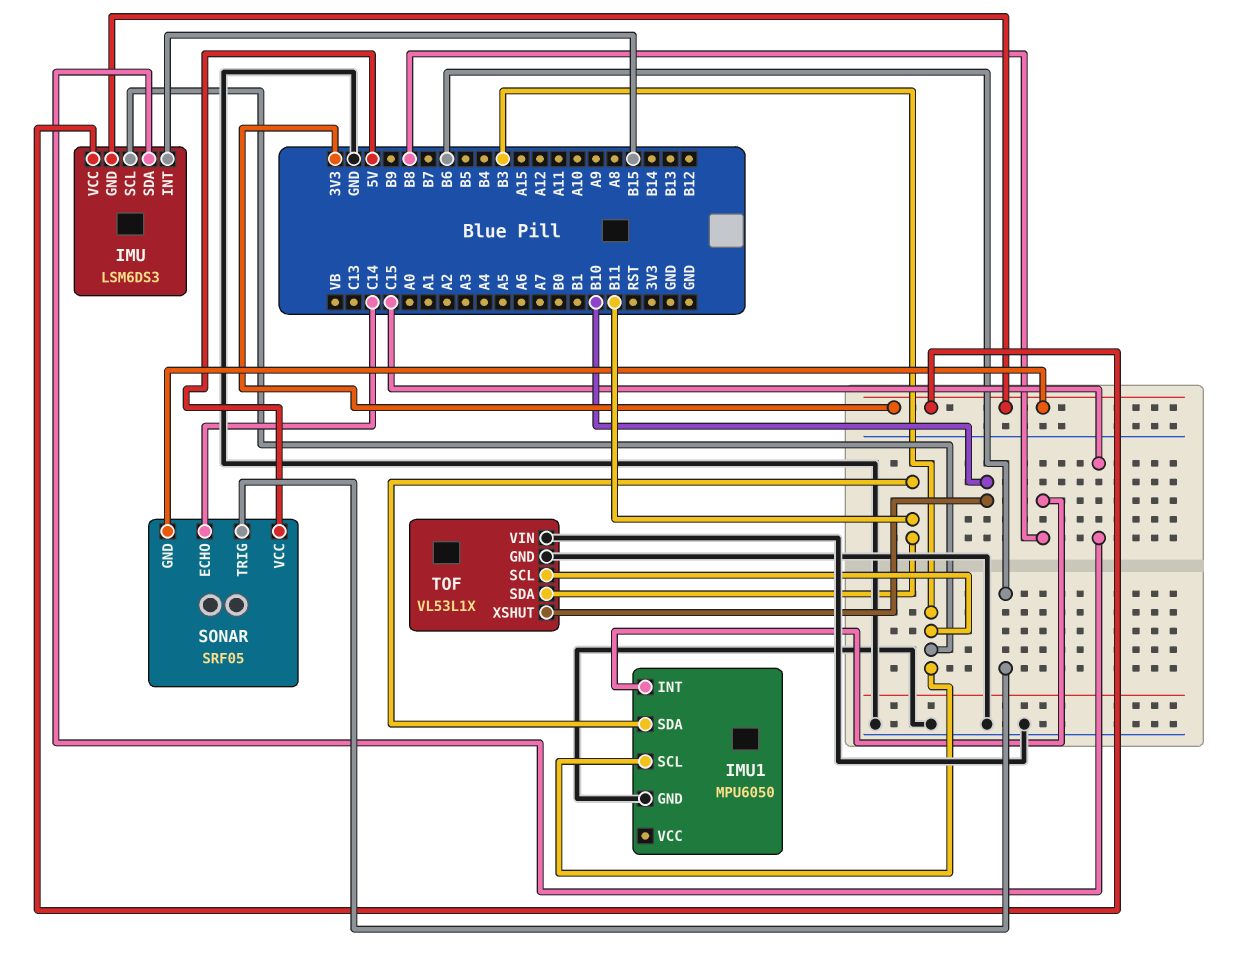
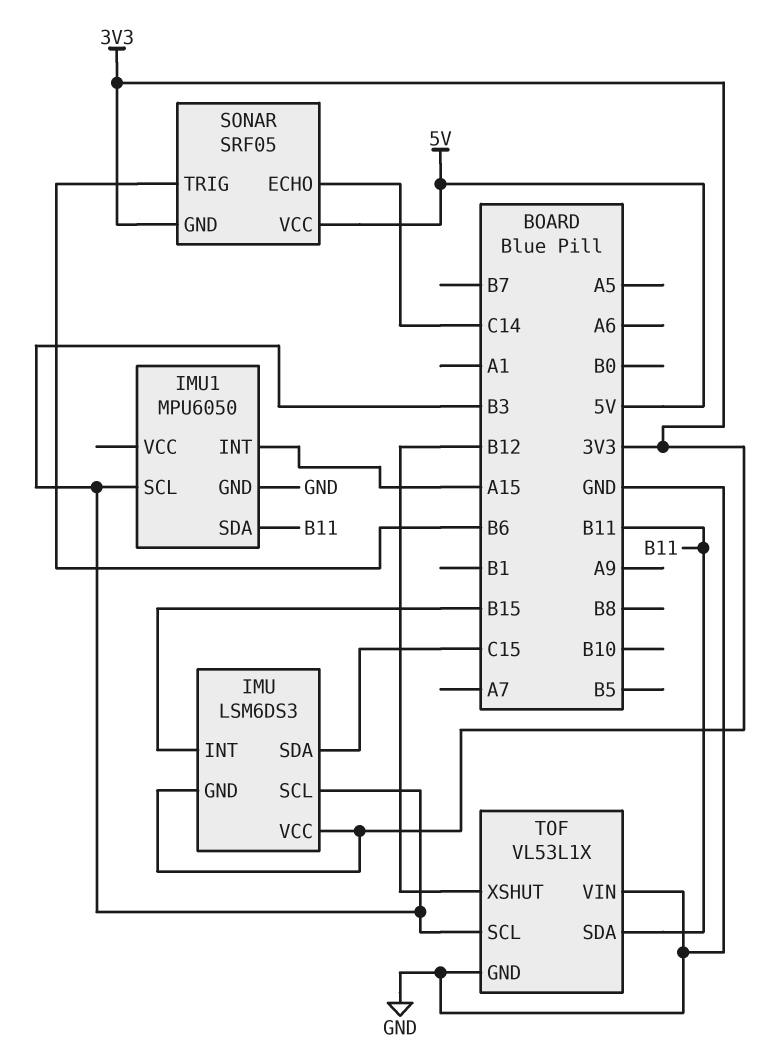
IMU1 pin INT: B8 -> A15
TOF pin XSHUT: B10 -> B12

